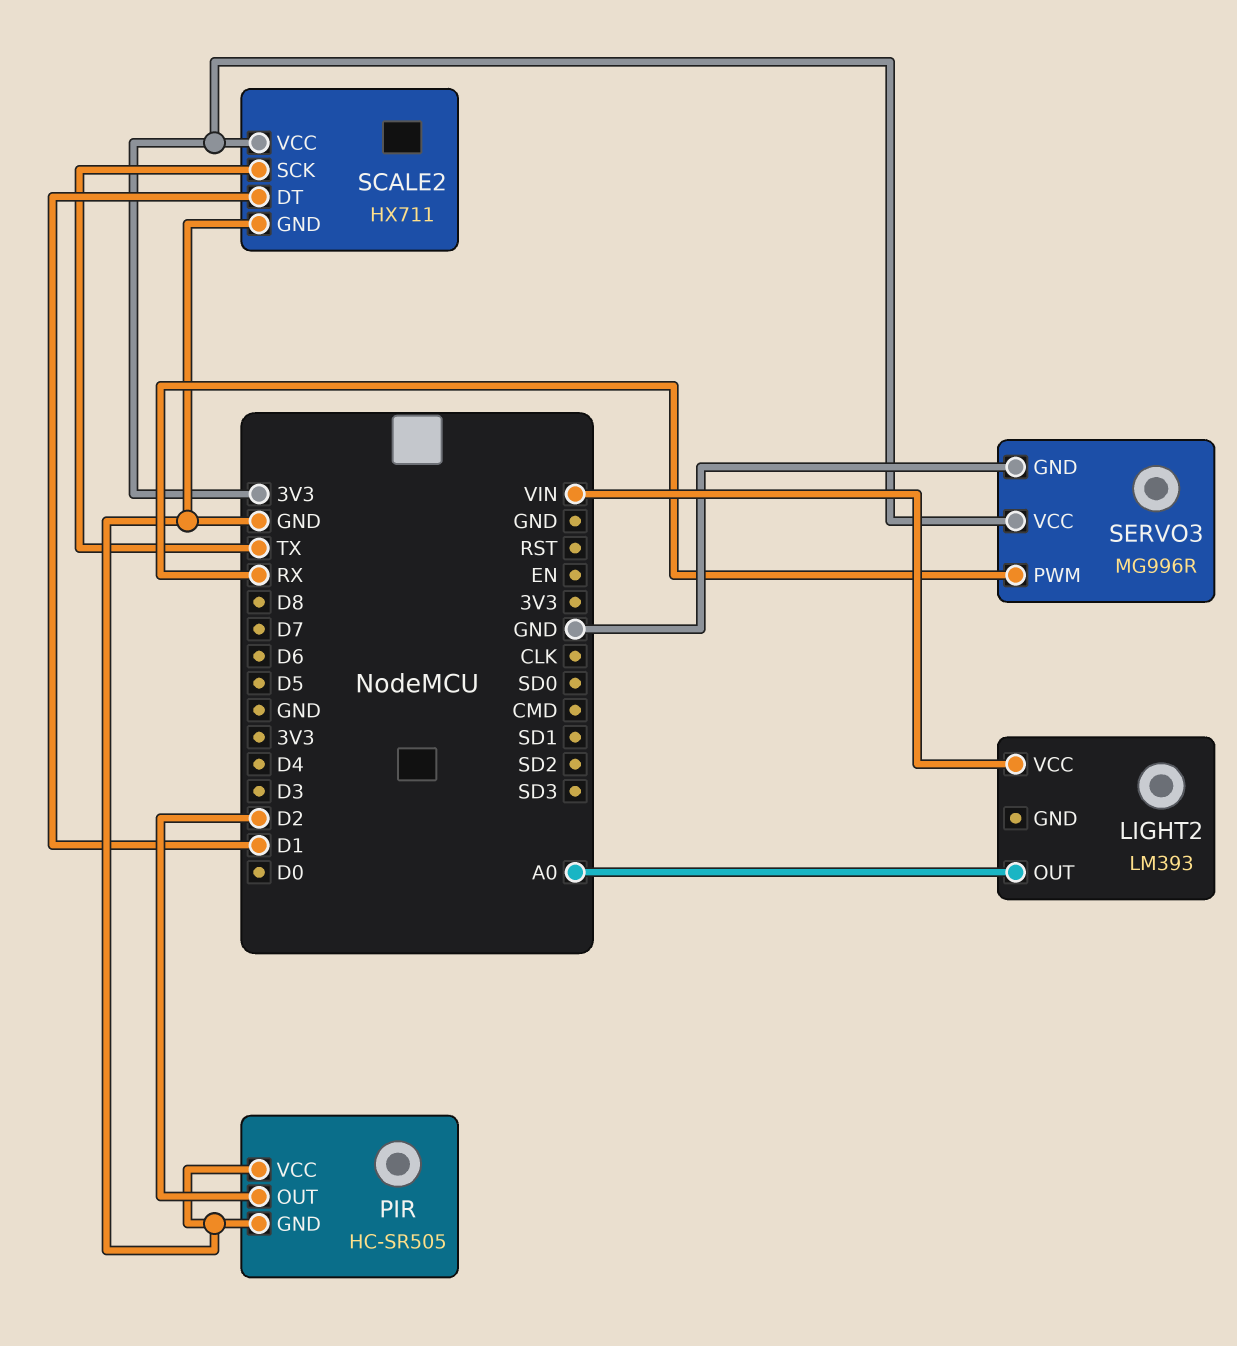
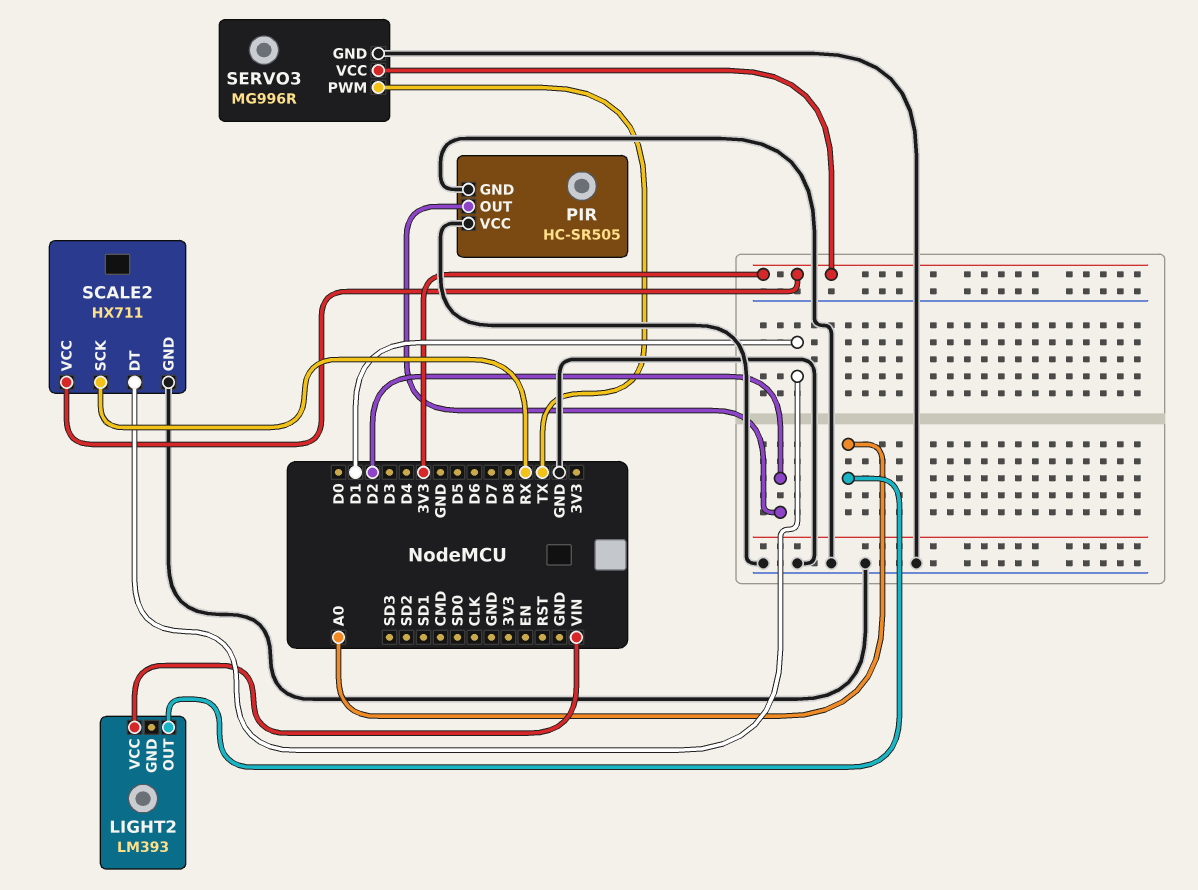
SCALE2 pin SCK: TX -> RX
SERVO3 pin PWM: RX -> TX

